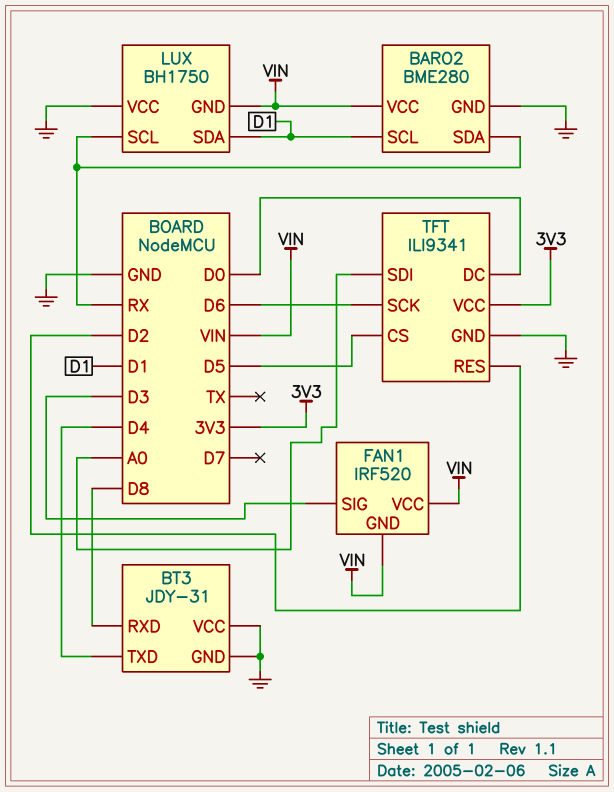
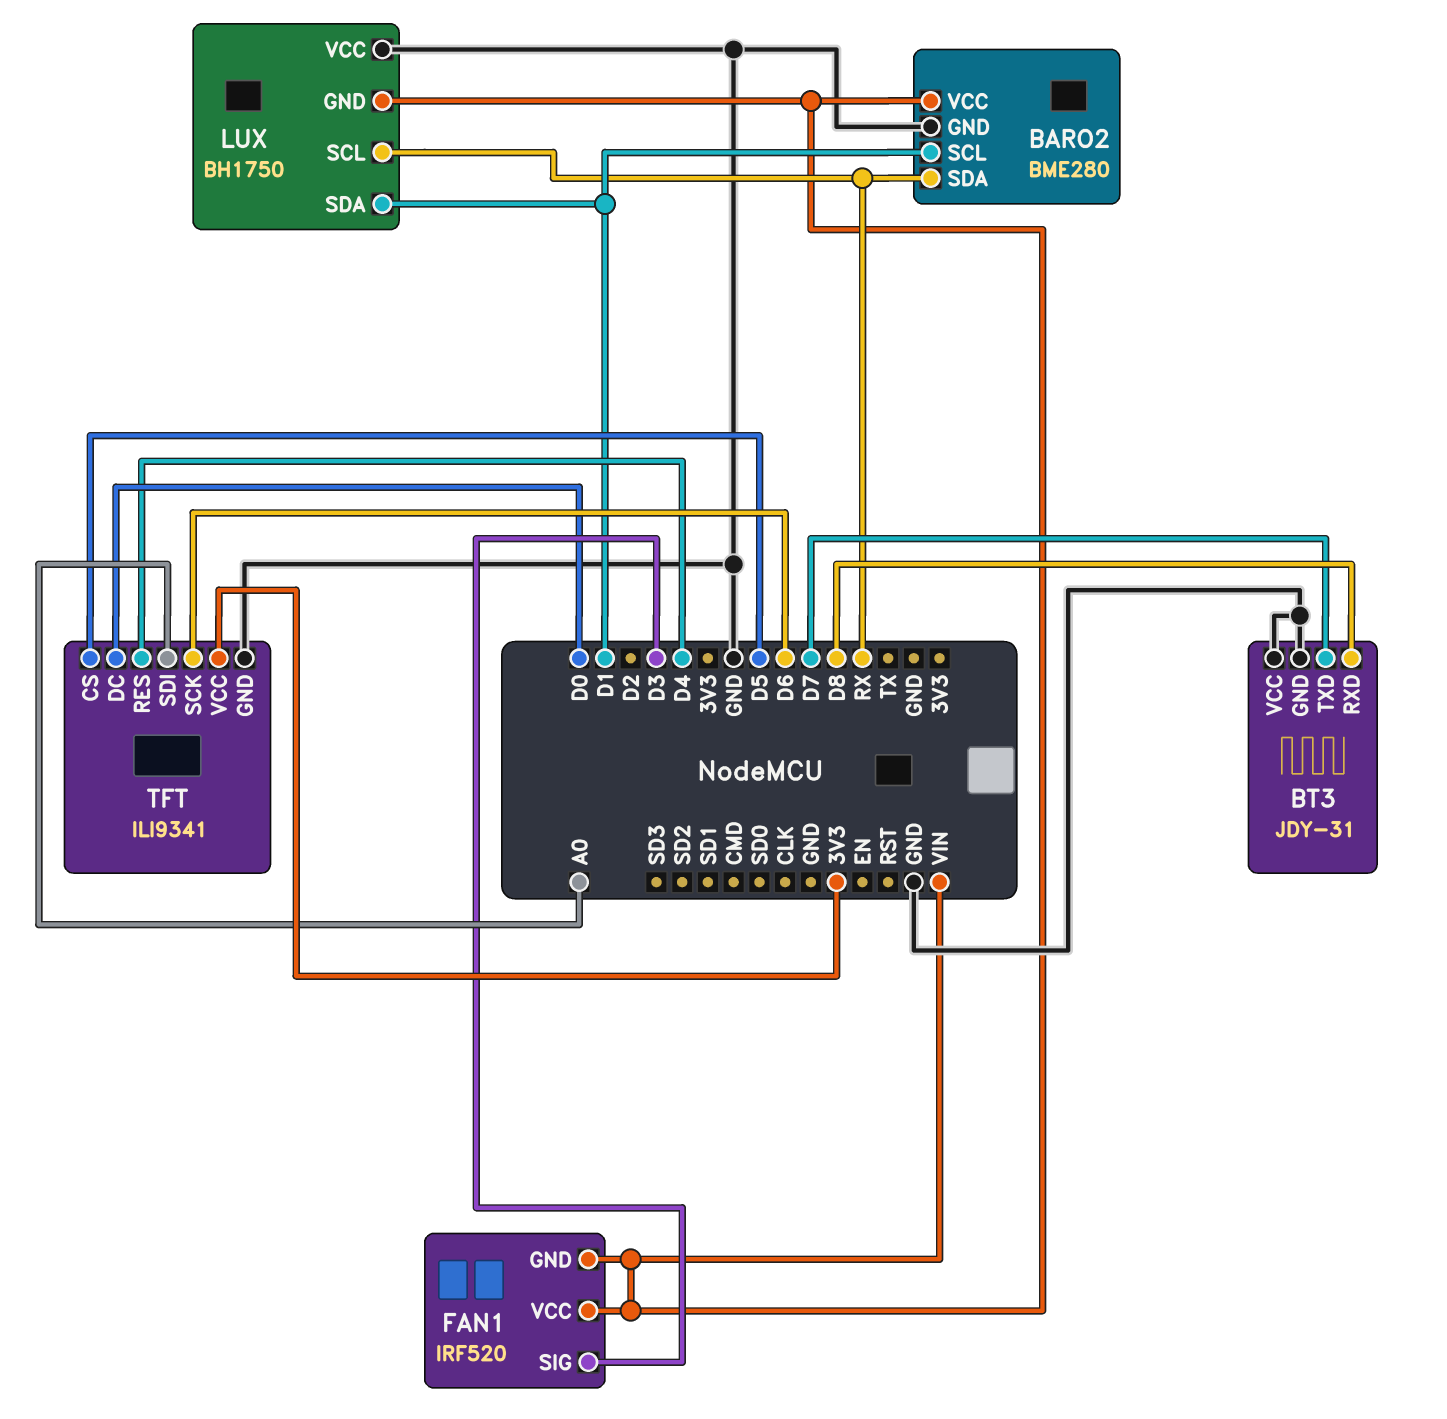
BT3 pin TXD: D4 -> D7
TFT pin RES: D2 -> D4

